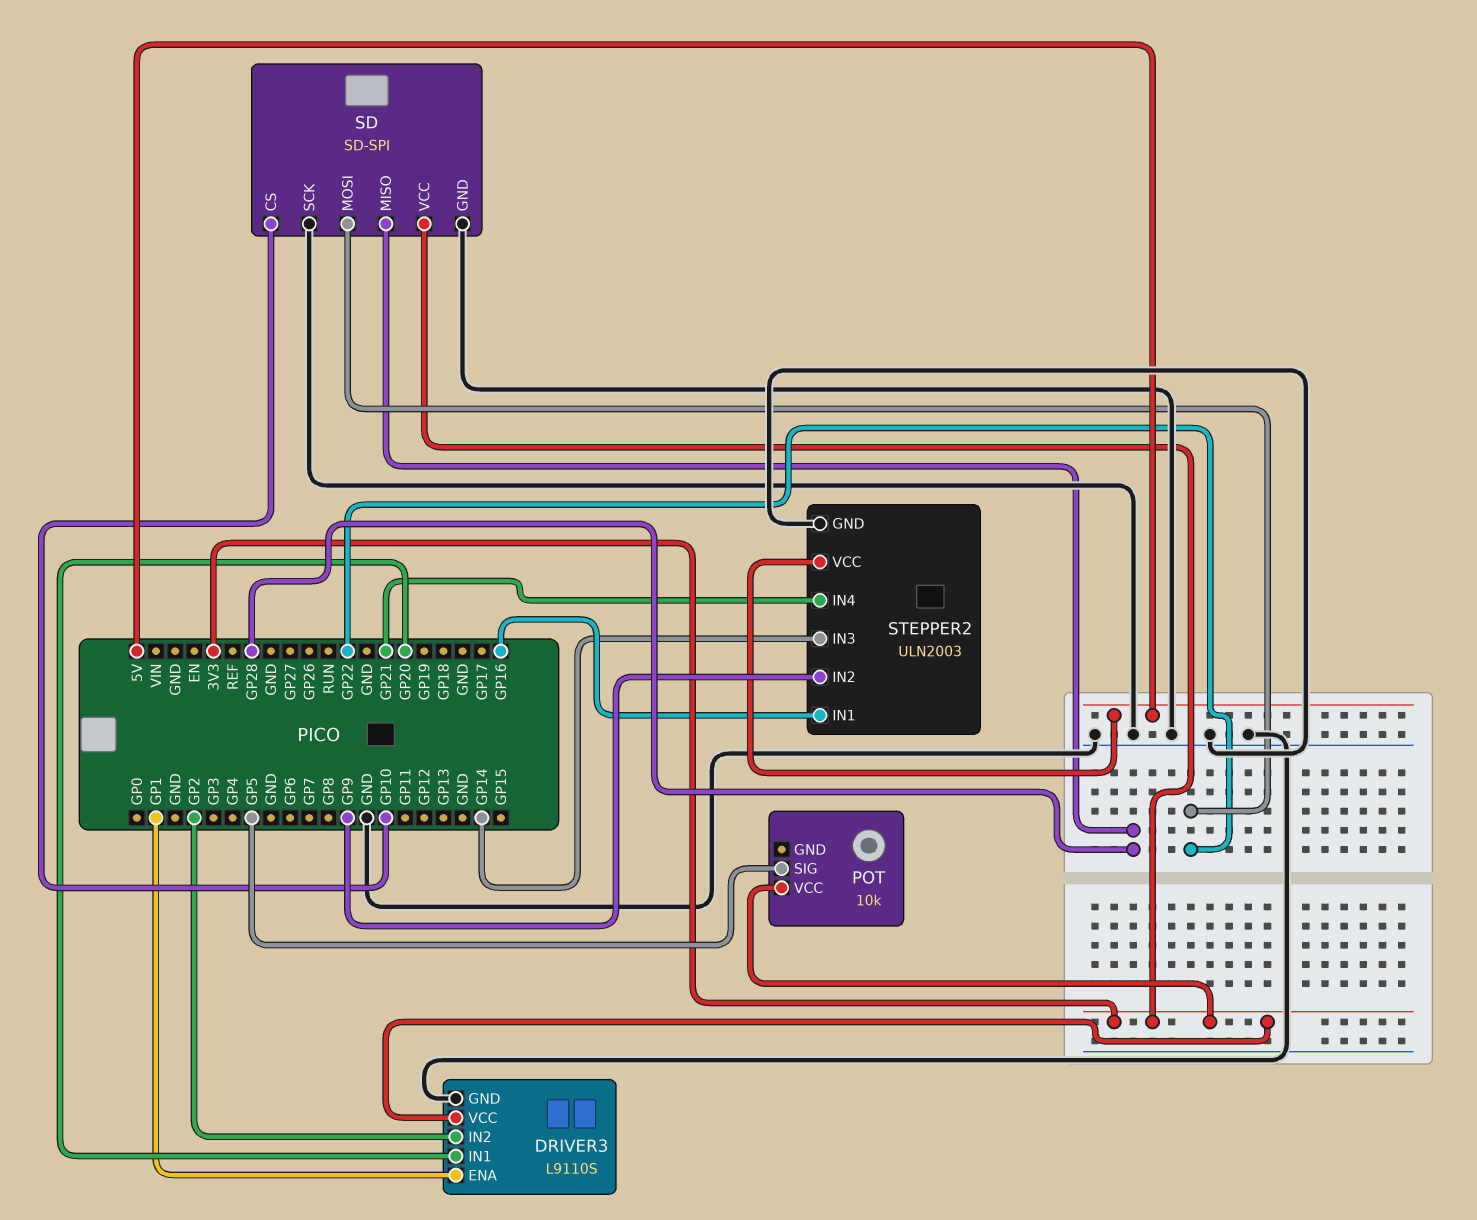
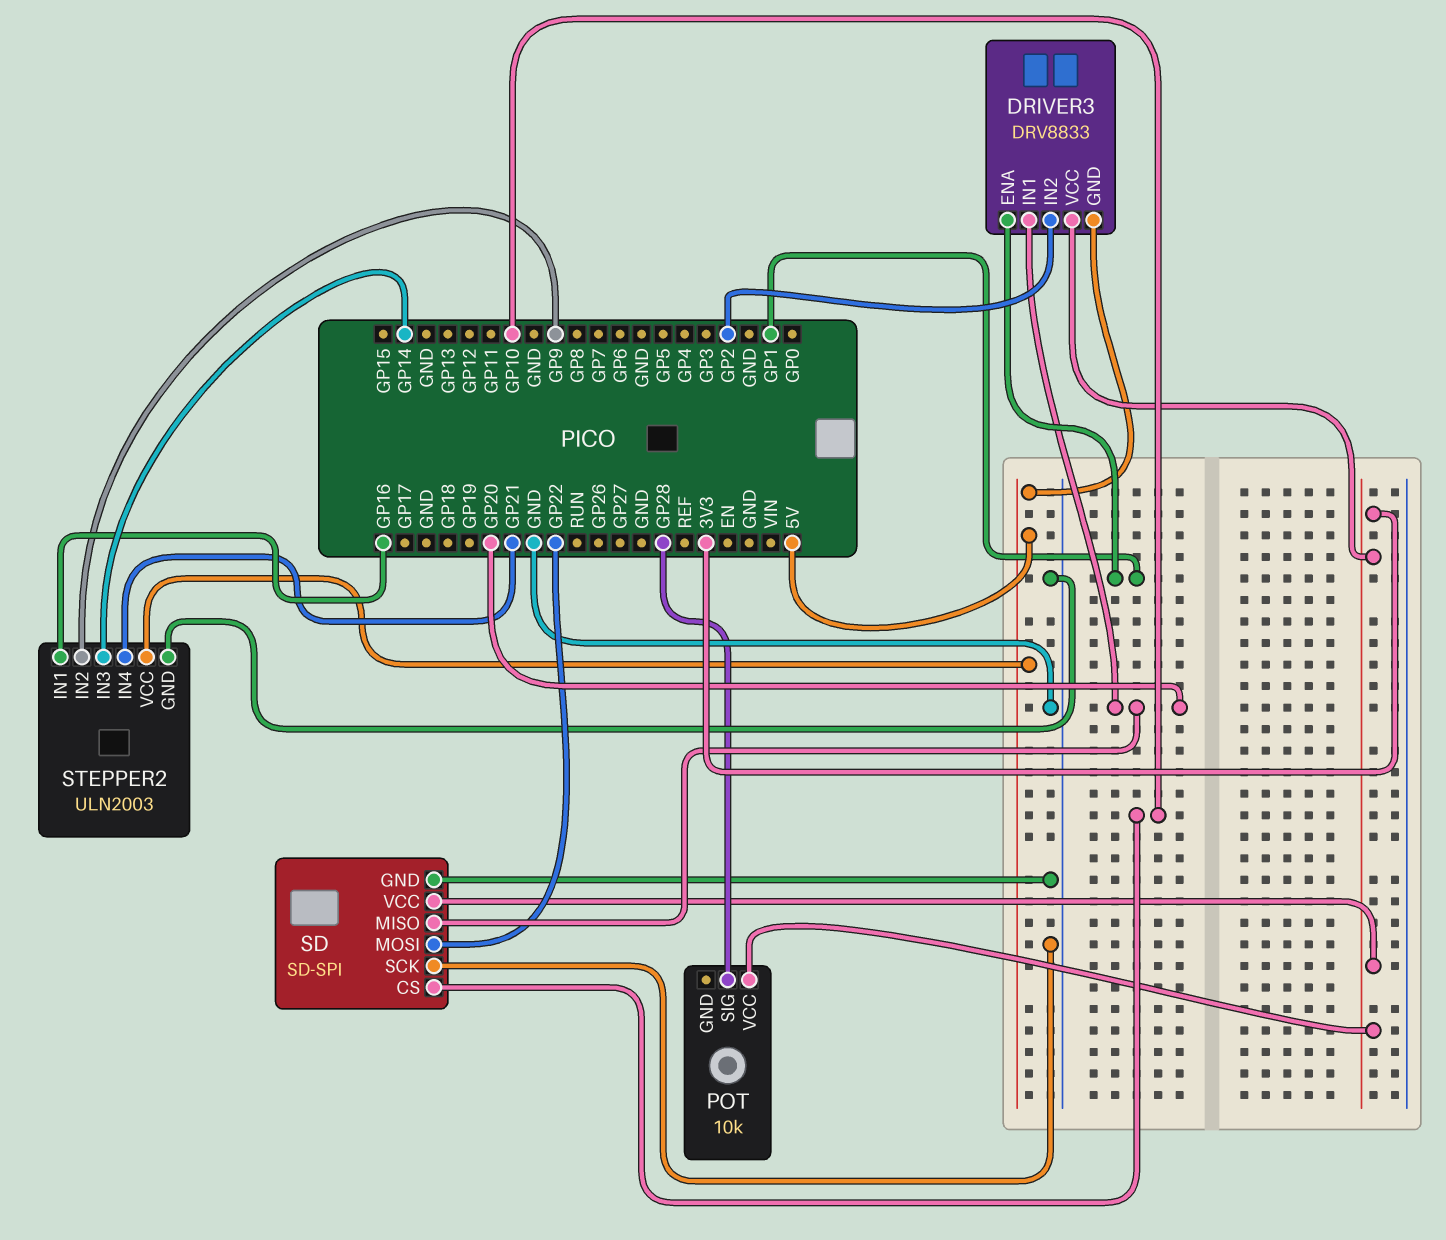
DRIVER3: L9110S -> DRV8833
DRIVER3 pin GND: GND -> 5V
POT pin SIG: GP5 -> GP28
SD pin MISO: GP28 -> GP20

